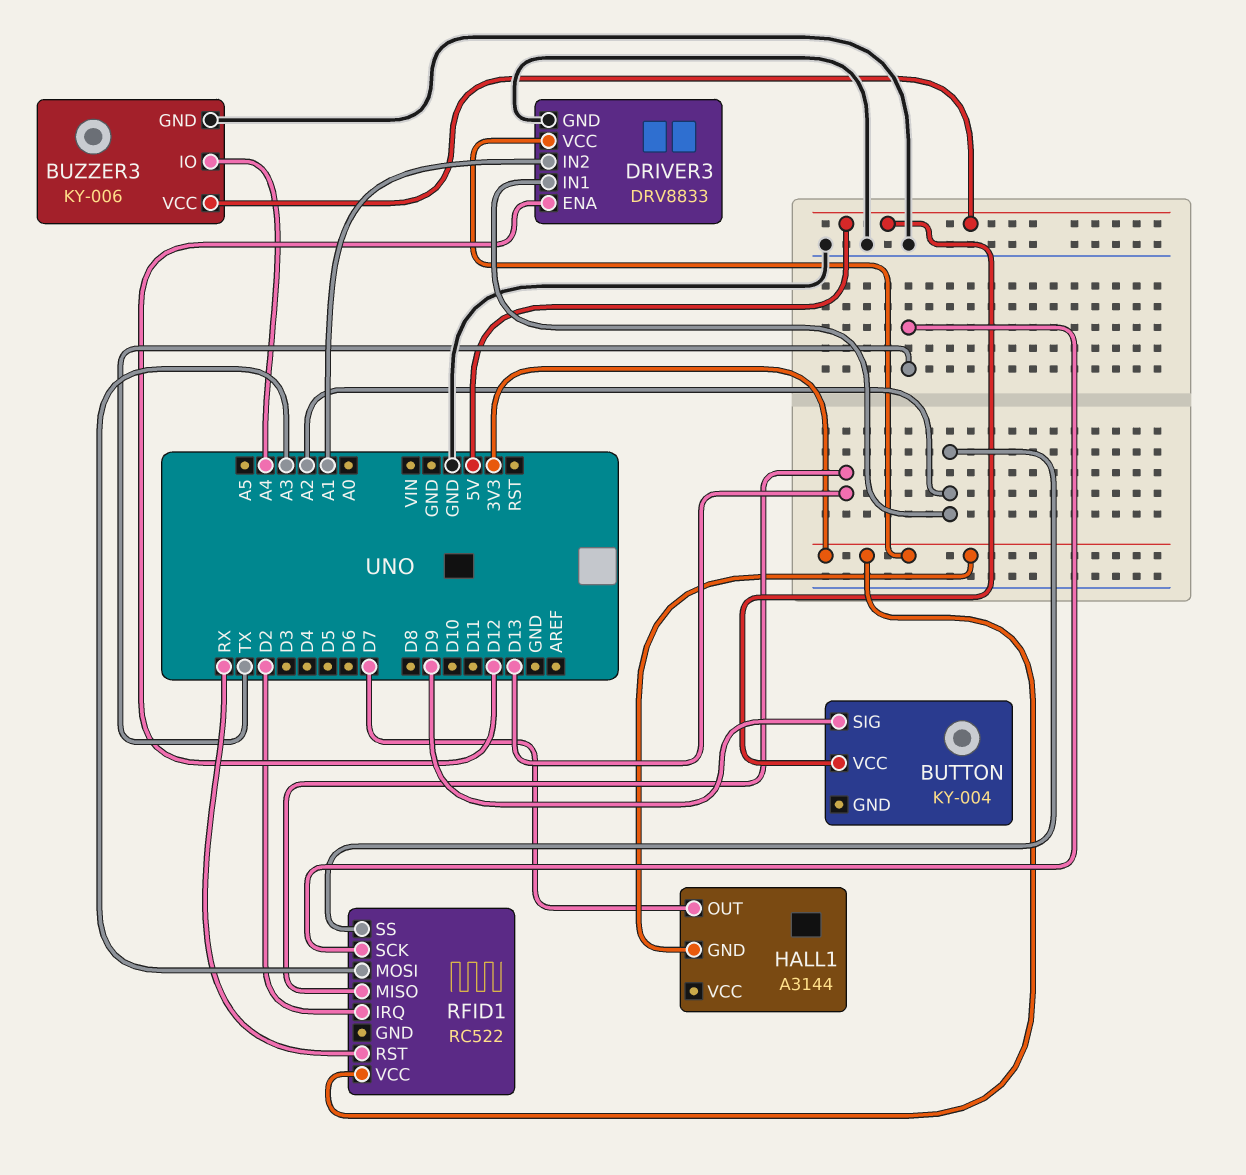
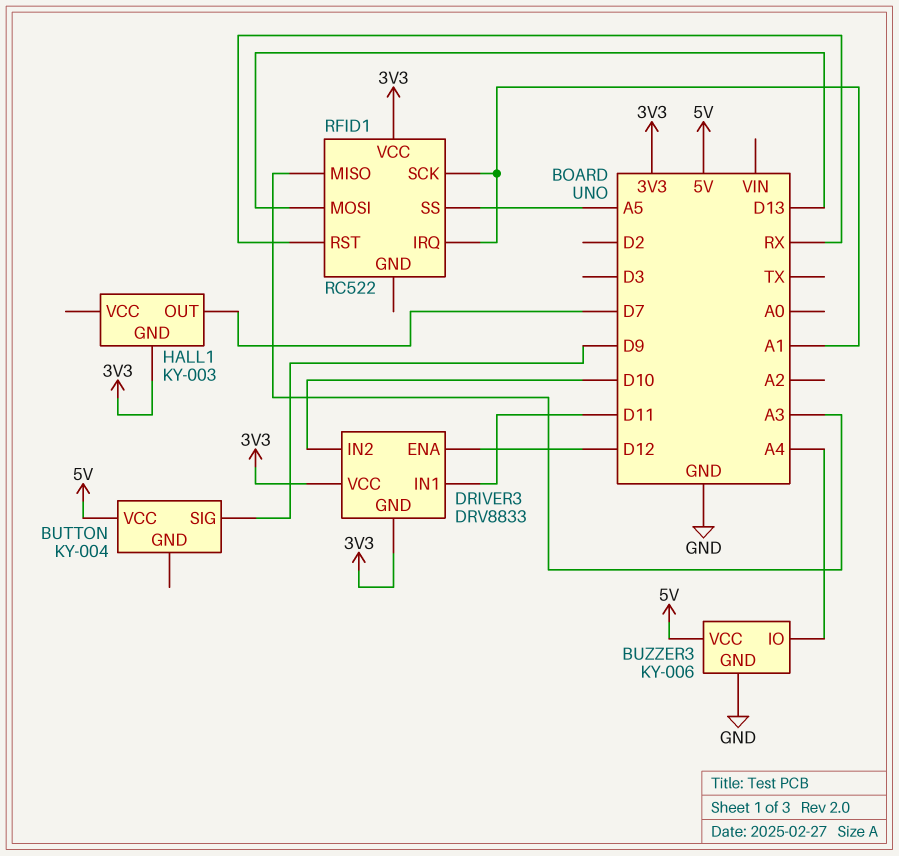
DRIVER3 pin GND: GND -> 3V3
DRIVER3 pin IN1: A2 -> D11
DRIVER3 pin IN2: A1 -> D10
HALL1: A3144 -> KY-003
RFID1 pin IRQ: D2 -> A1
RFID1 pin MISO: D13 -> A3
RFID1 pin MOSI: A3 -> D13
RFID1 pin SCK: TX -> A1
RFID1 pin SS: A2 -> A5

